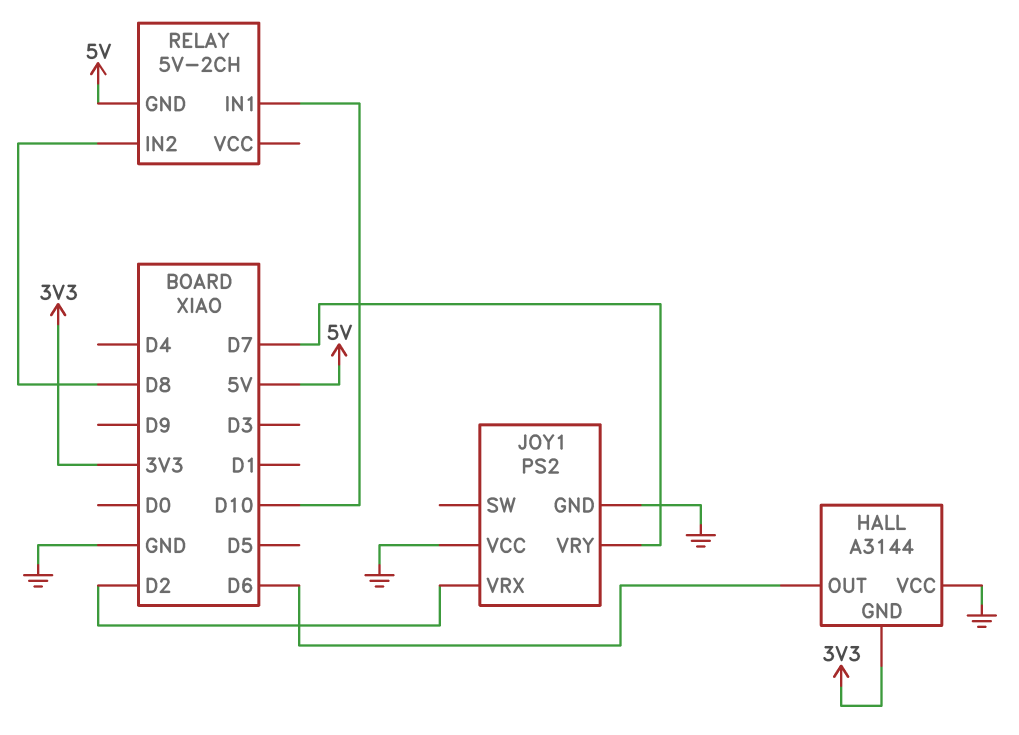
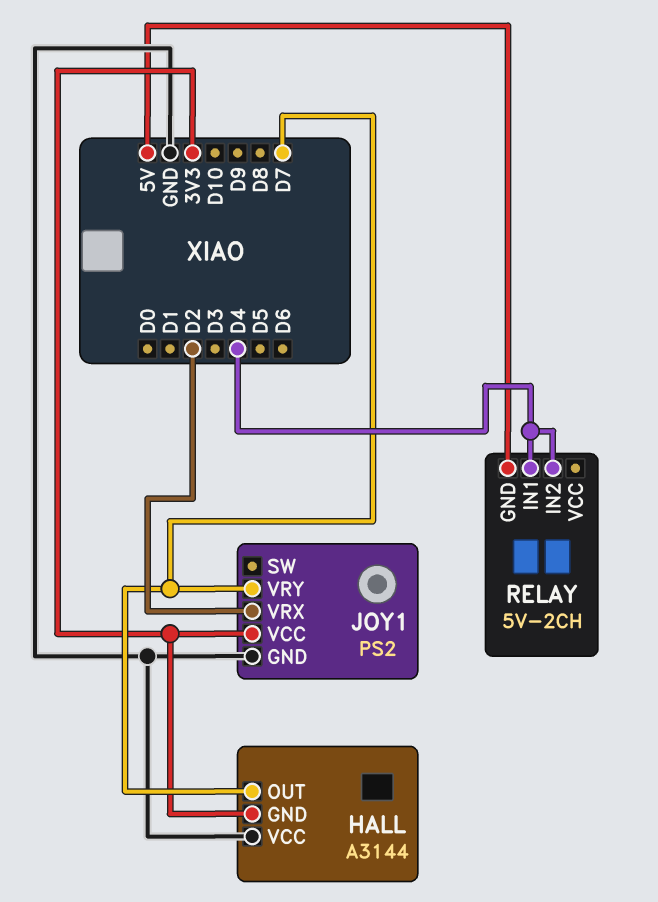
HALL pin OUT: D6 -> D7
JOY1 pin VCC: GND -> 3V3
RELAY pin IN1: D10 -> D4
RELAY pin IN2: D8 -> D4

